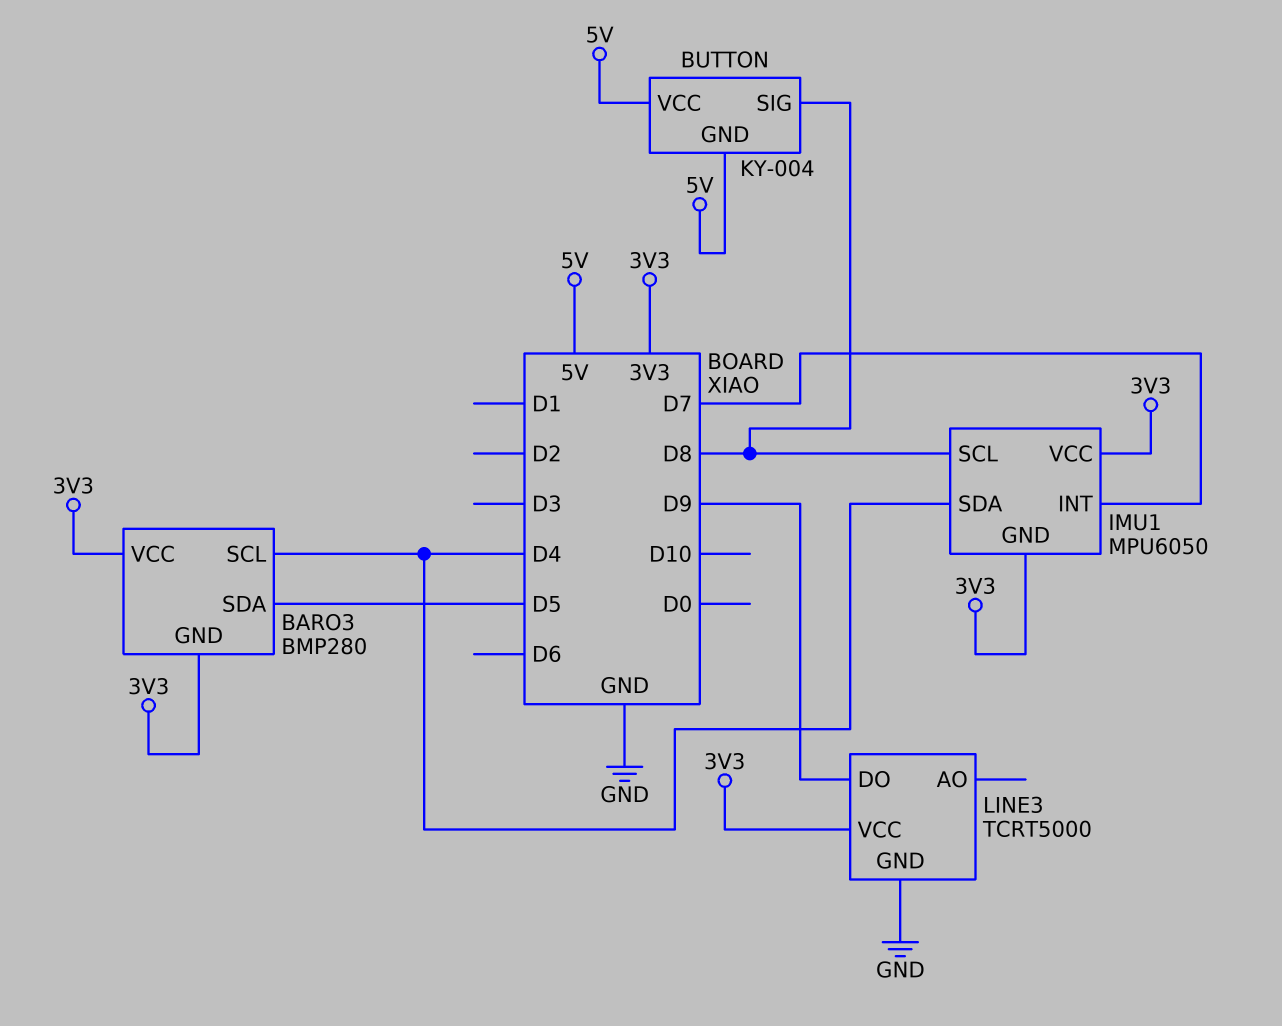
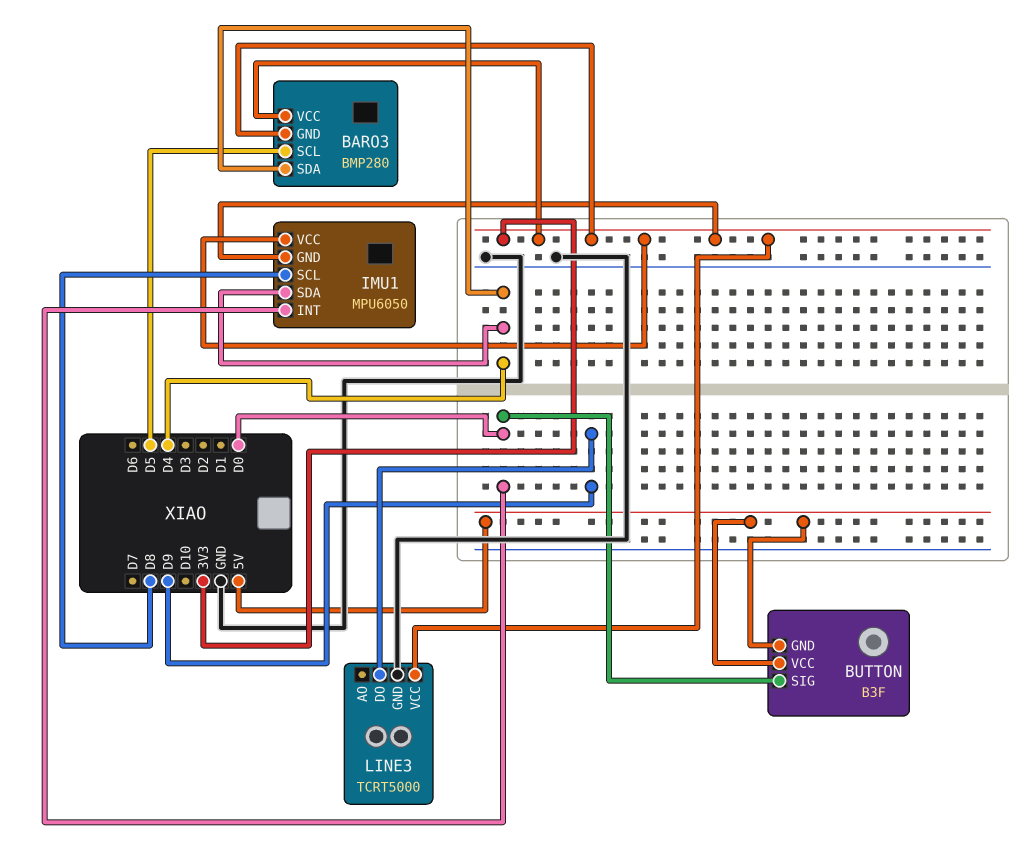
BARO3 pin SCL: D4 -> D5
BARO3 pin SDA: D5 -> D4
BUTTON: KY-004 -> B3F
BUTTON pin SIG: D8 -> D0
IMU1 pin INT: D7 -> D0

